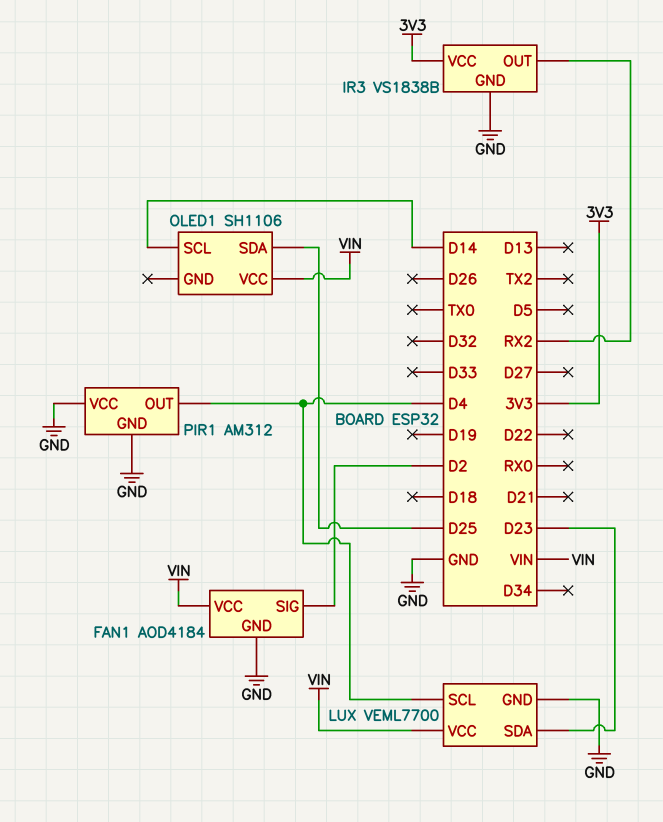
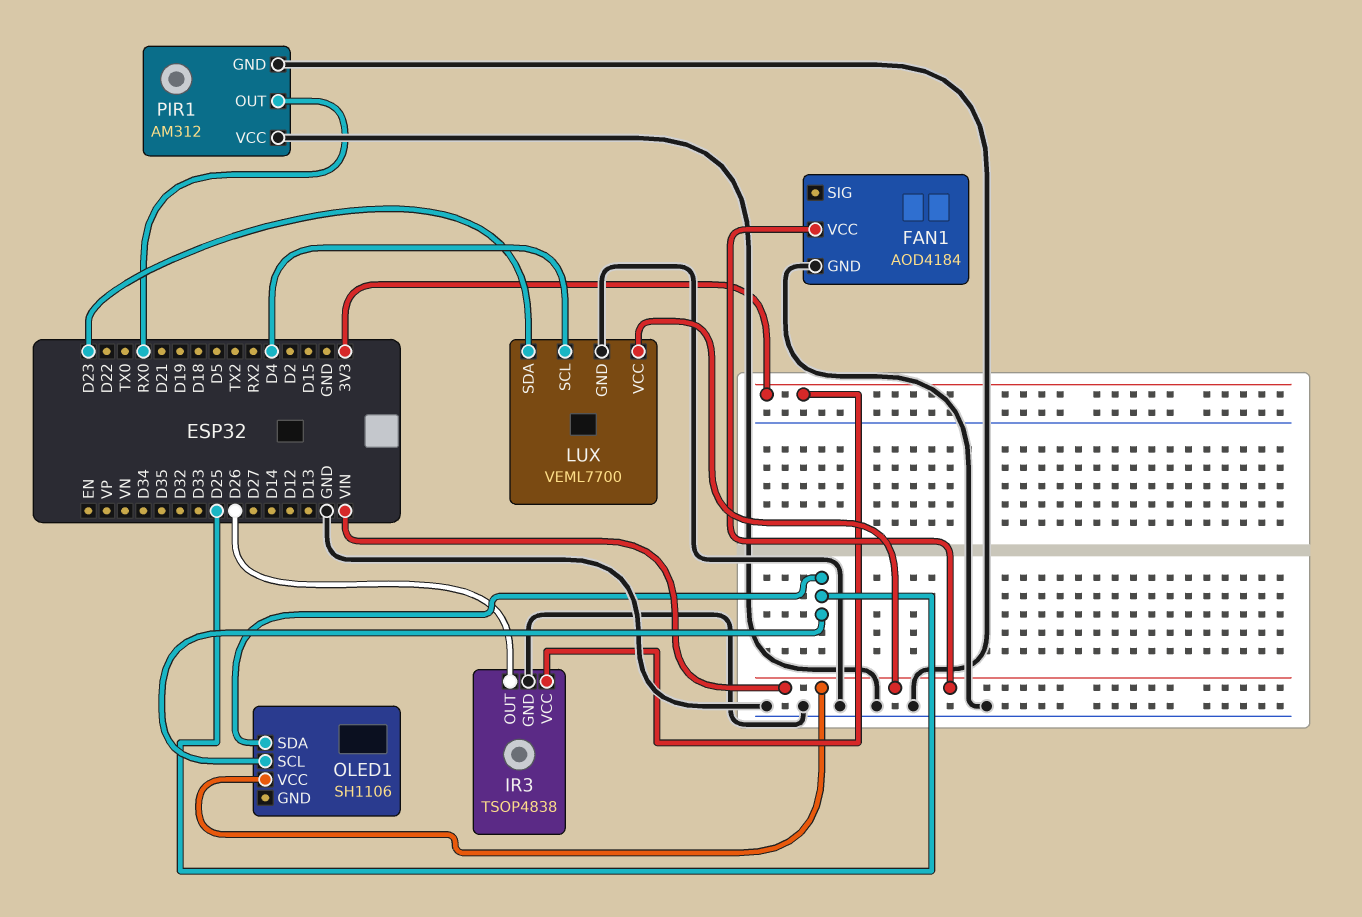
FAN1 pin SIG: D2 -> none
IR3: VS1838B -> TSOP4838
IR3 pin OUT: RX2 -> D26
OLED1 pin SCL: D14 -> D25
PIR1 pin OUT: D4 -> RX0

